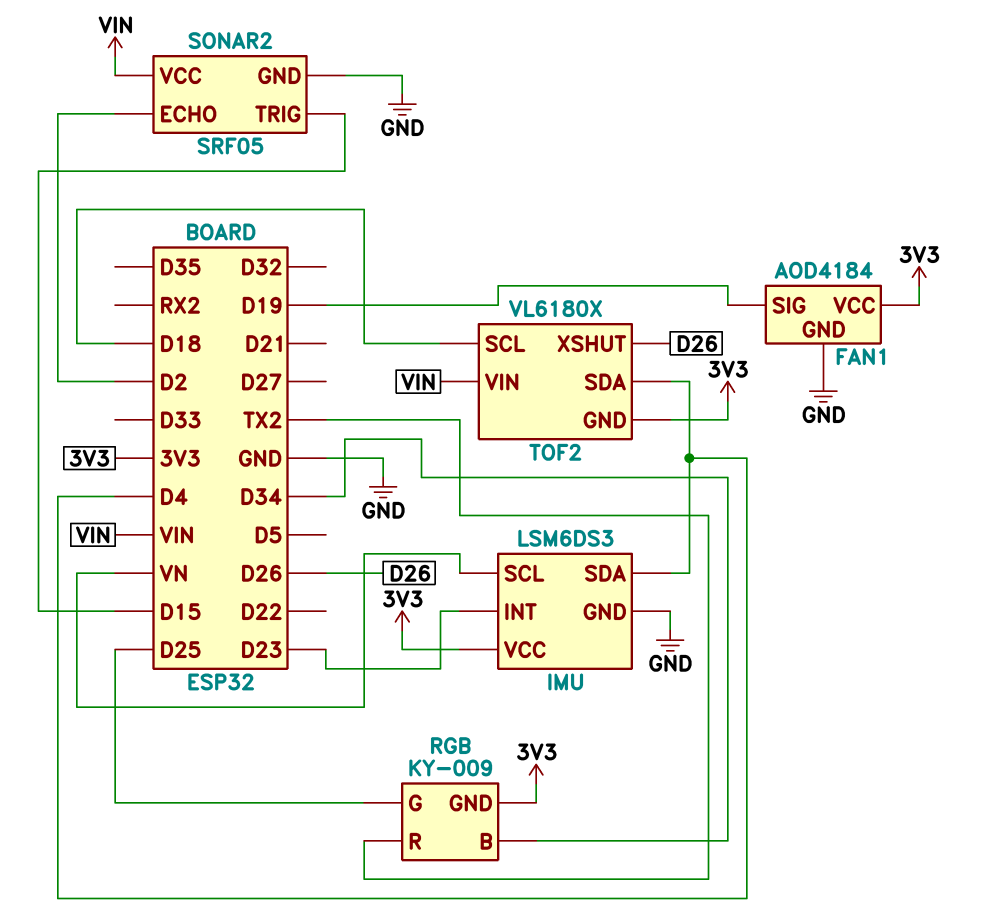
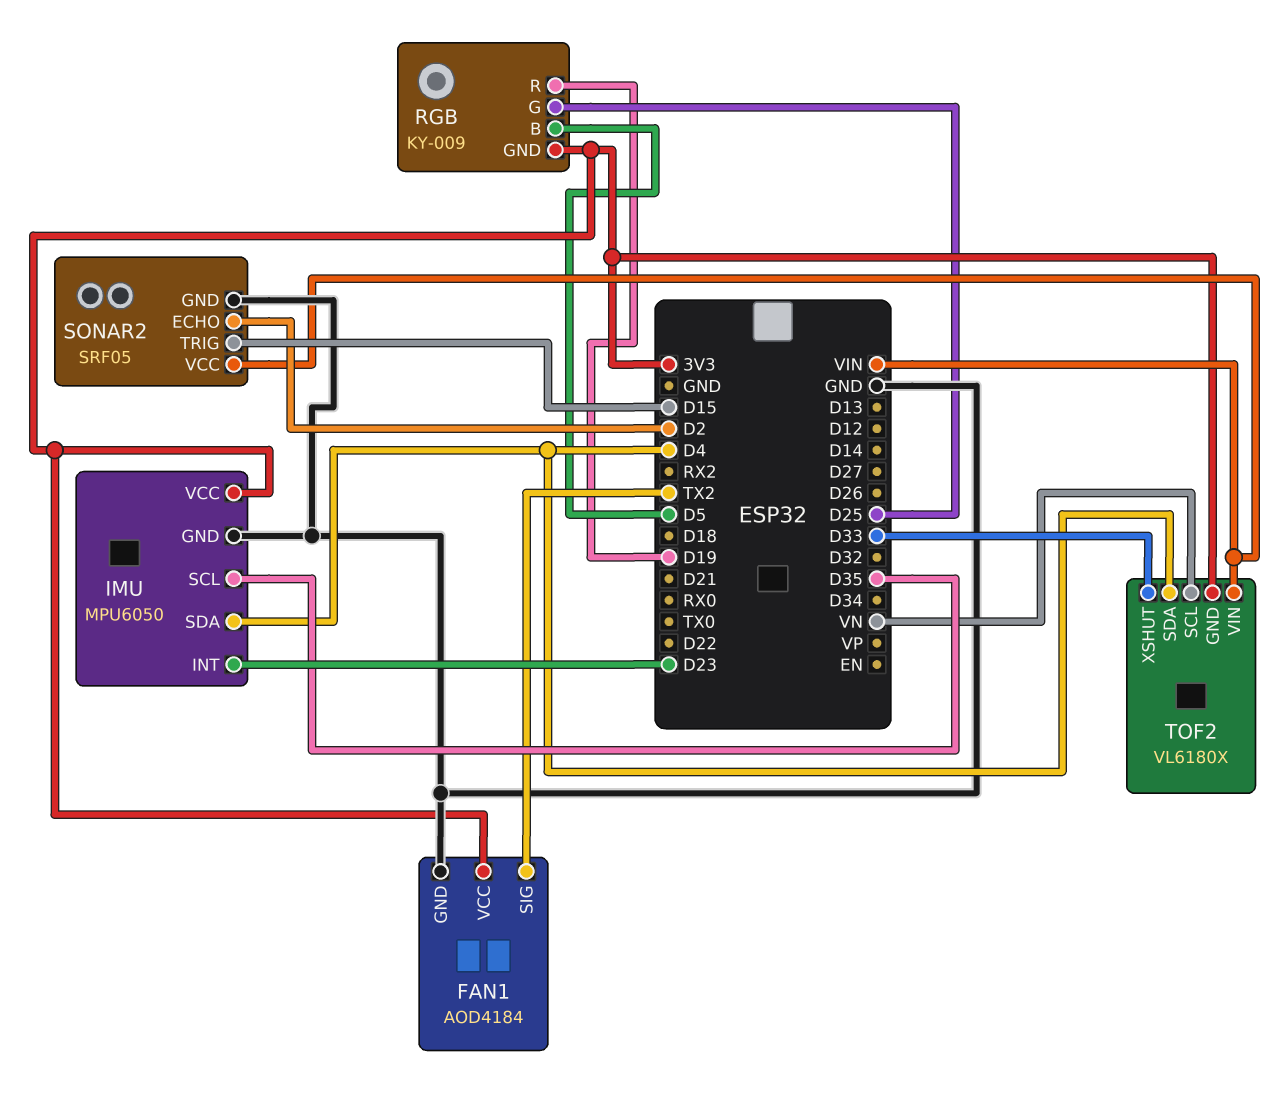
FAN1 pin SIG: D19 -> TX2
IMU: LSM6DS3 -> MPU6050
IMU pin SCL: VN -> D35
RGB pin B: D34 -> D5
RGB pin R: TX2 -> D19
TOF2 pin SCL: D18 -> VN
TOF2 pin XSHUT: D26 -> D33

